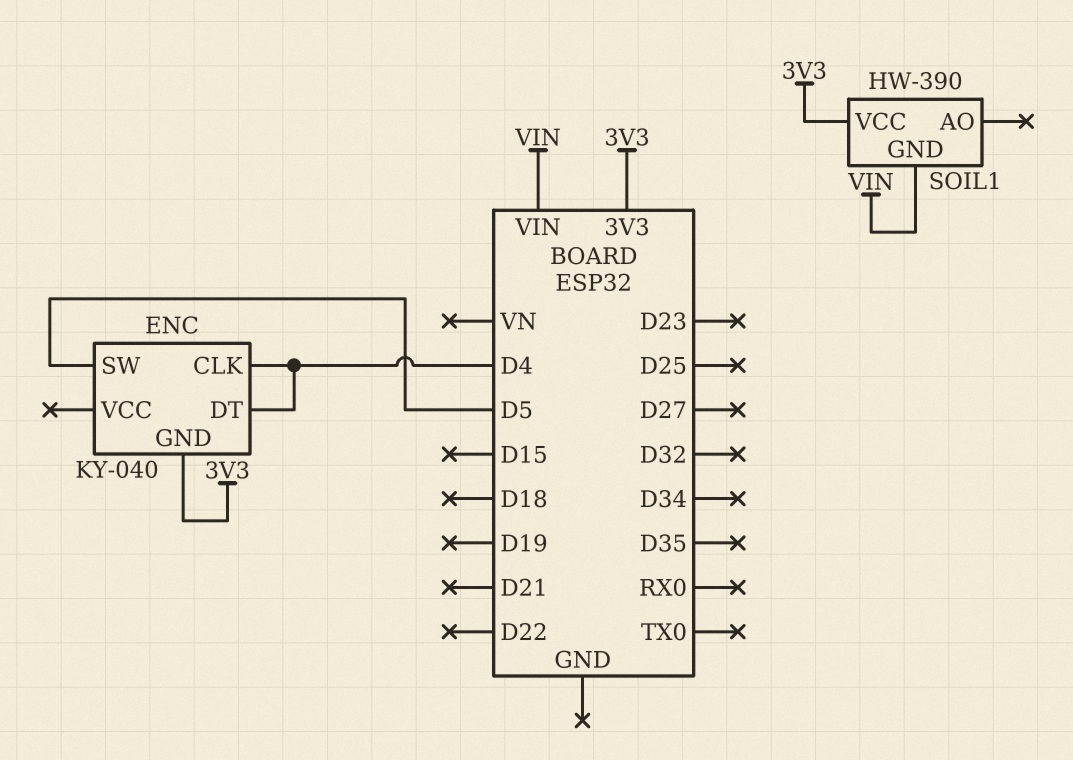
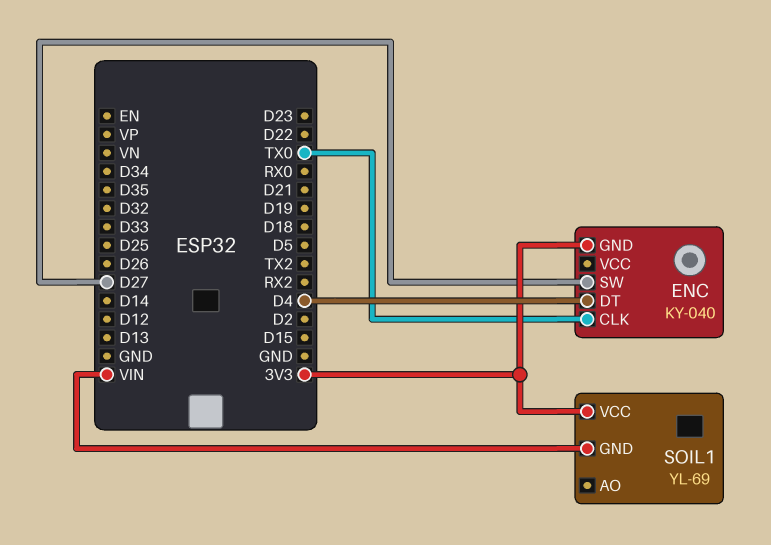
ENC pin CLK: D4 -> TX0
ENC pin SW: D5 -> D27
SOIL1: HW-390 -> YL-69

